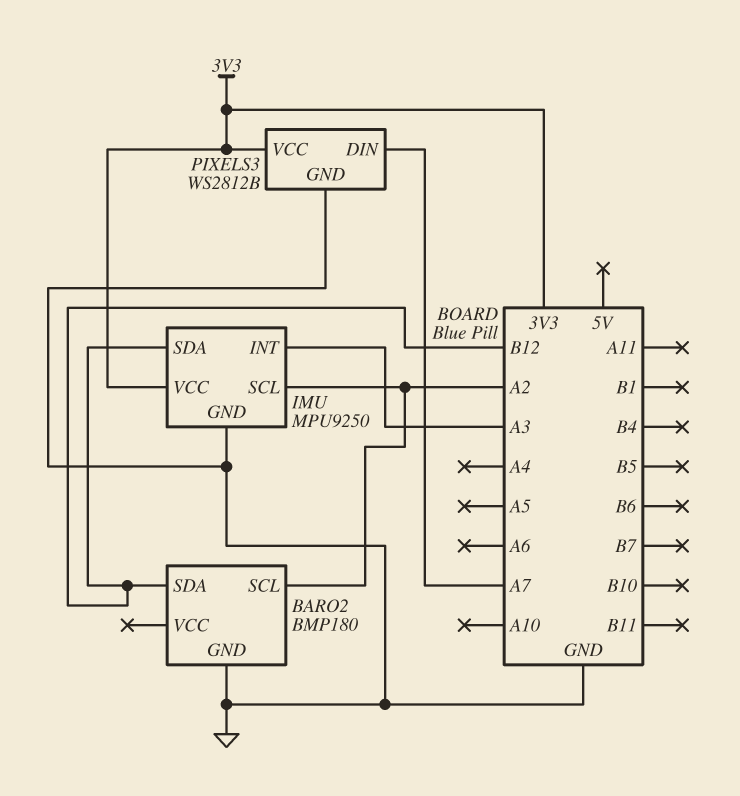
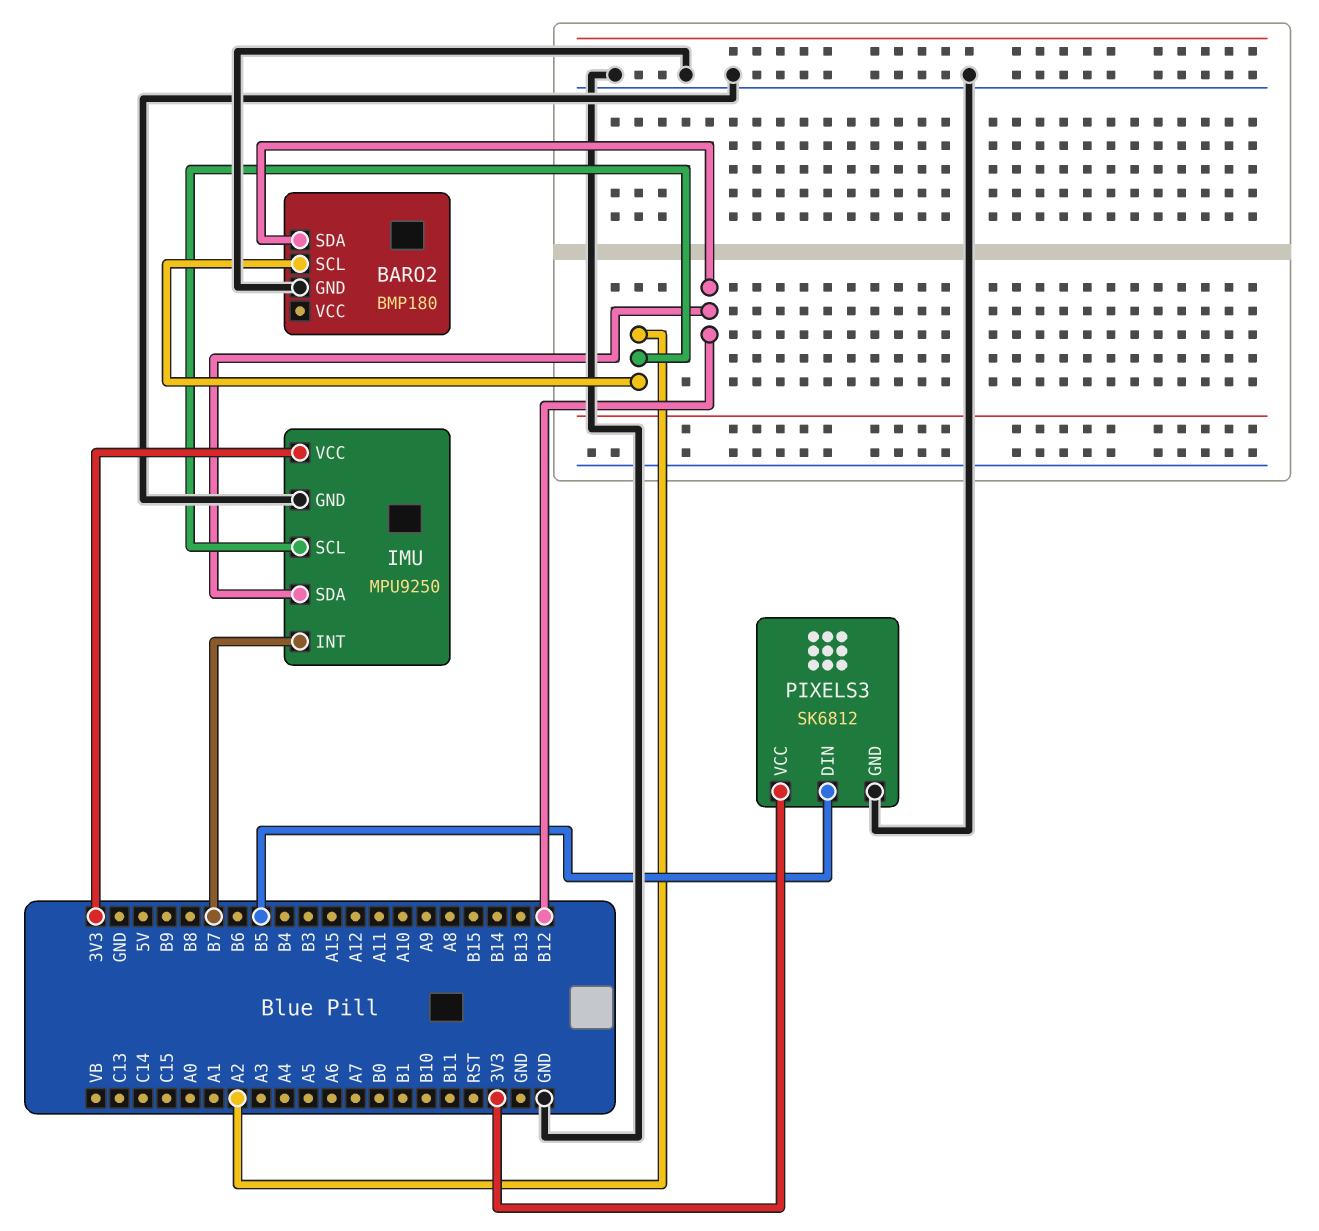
IMU pin INT: A3 -> B7
PIXELS3: WS2812B -> SK6812
PIXELS3 pin DIN: A7 -> B5

